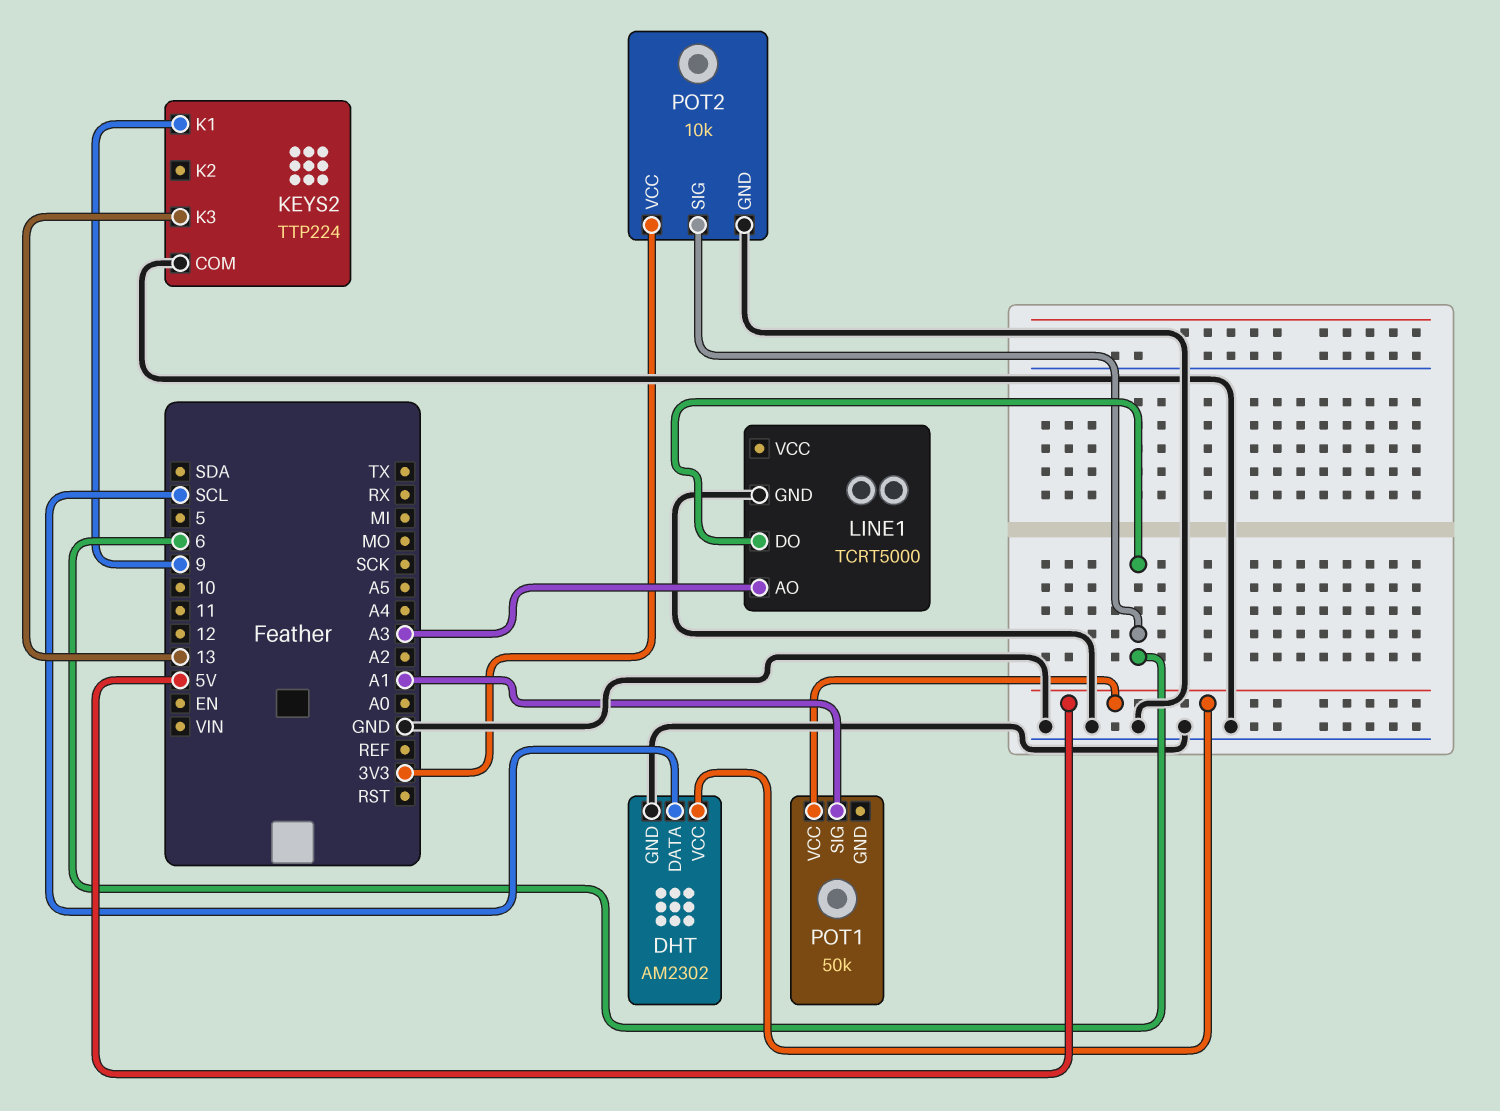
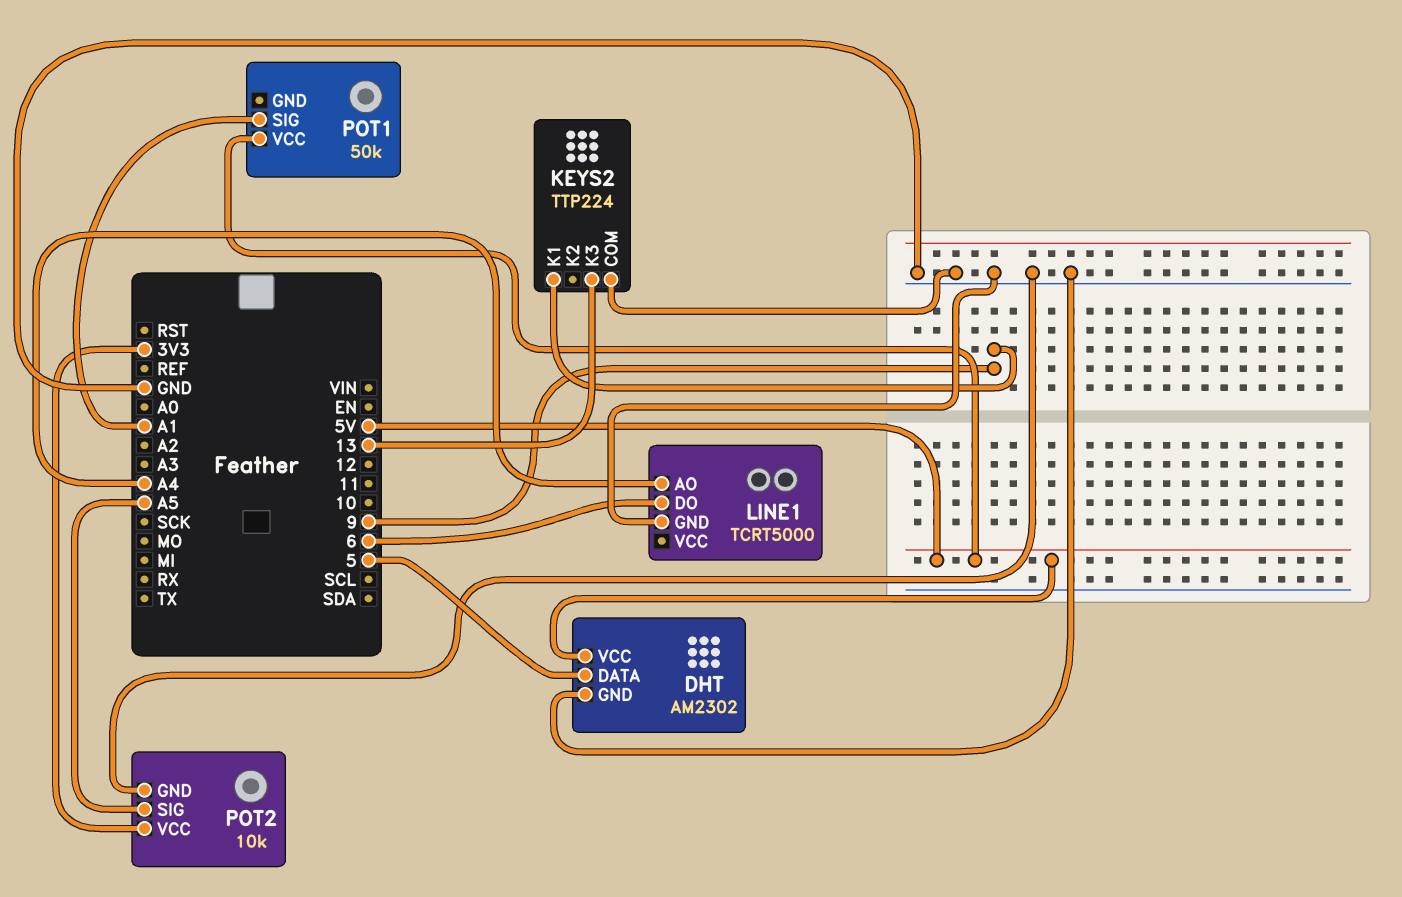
DHT pin DATA: SCL -> 5
LINE1 pin AO: A3 -> A4
POT2 pin SIG: 6 -> A5

